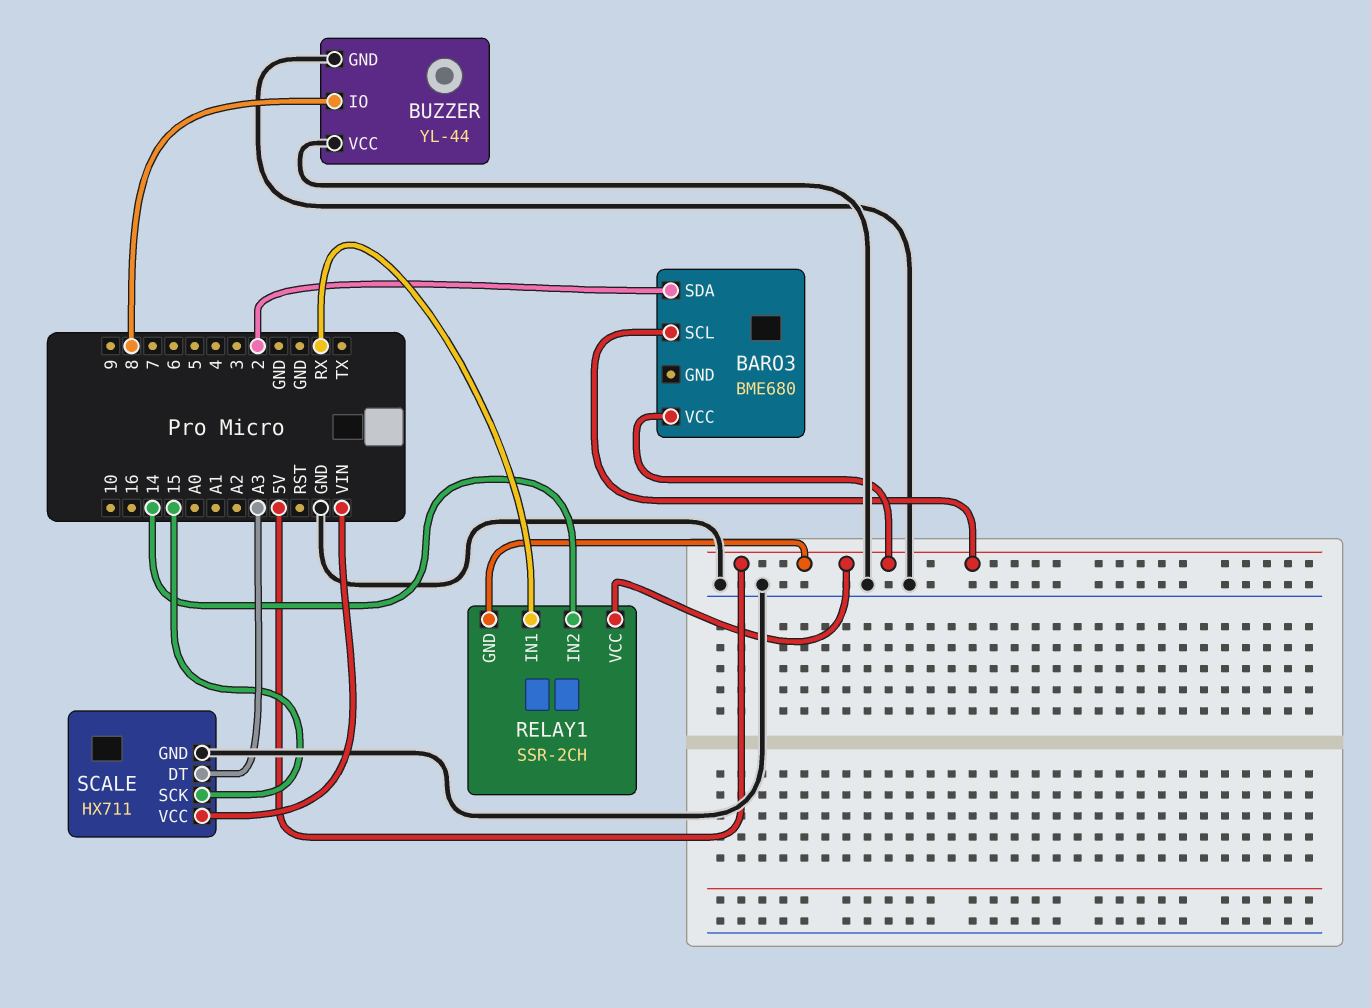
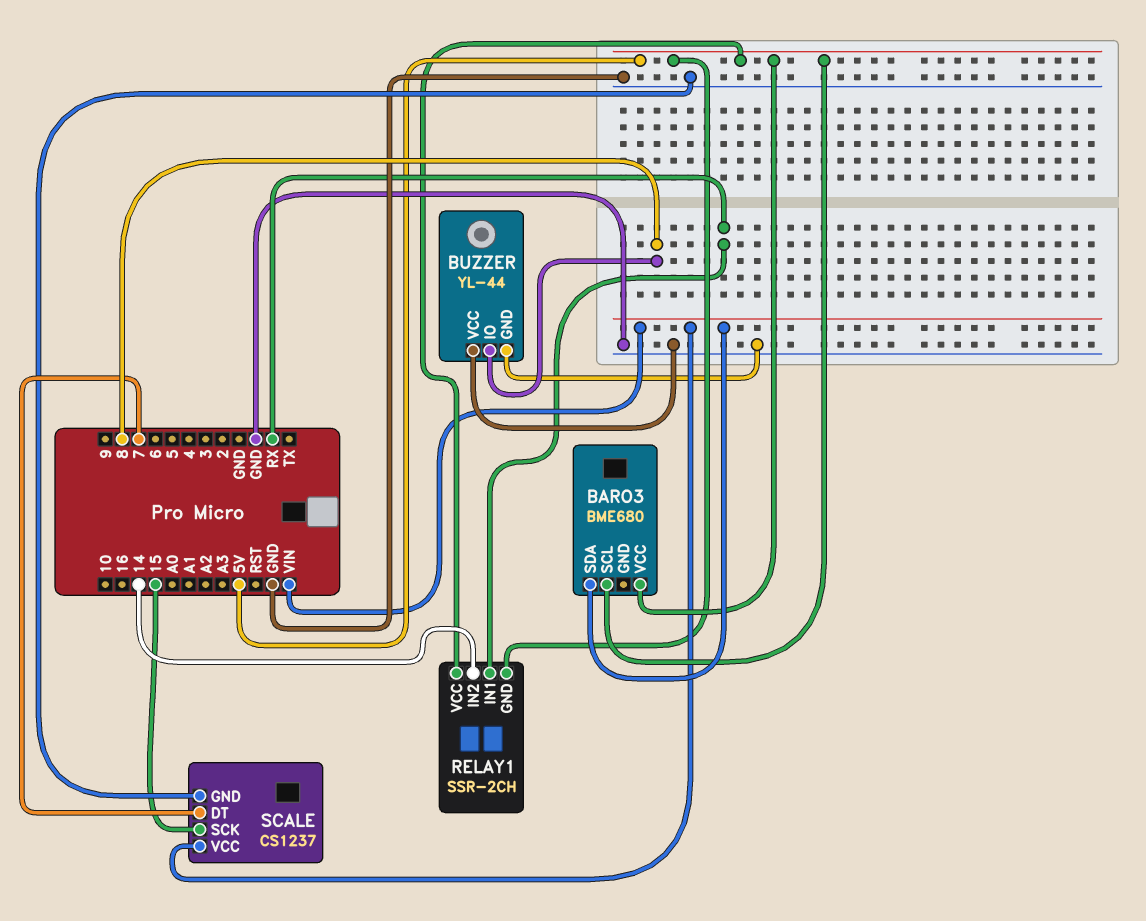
BARO3 pin SDA: 2 -> VIN
SCALE: HX711 -> CS1237
SCALE pin DT: A3 -> 7

